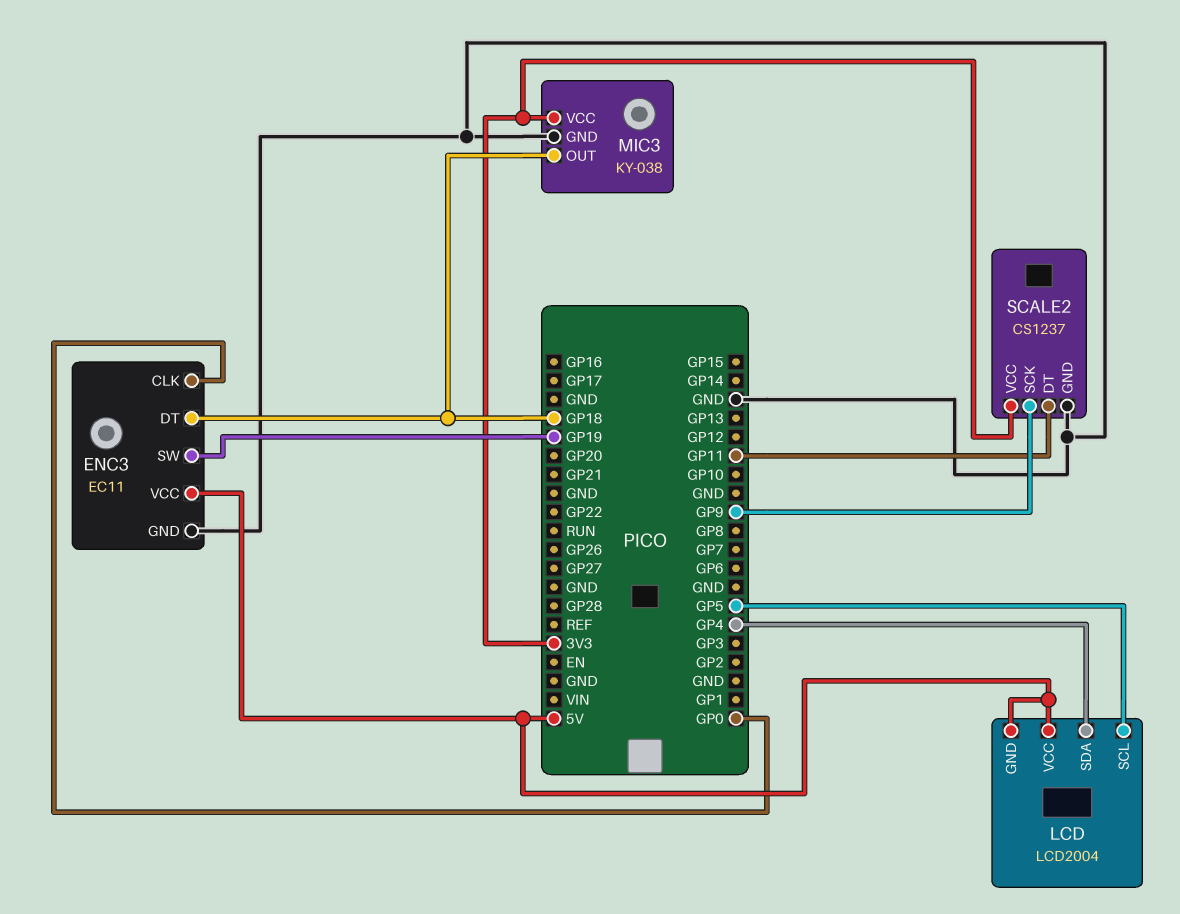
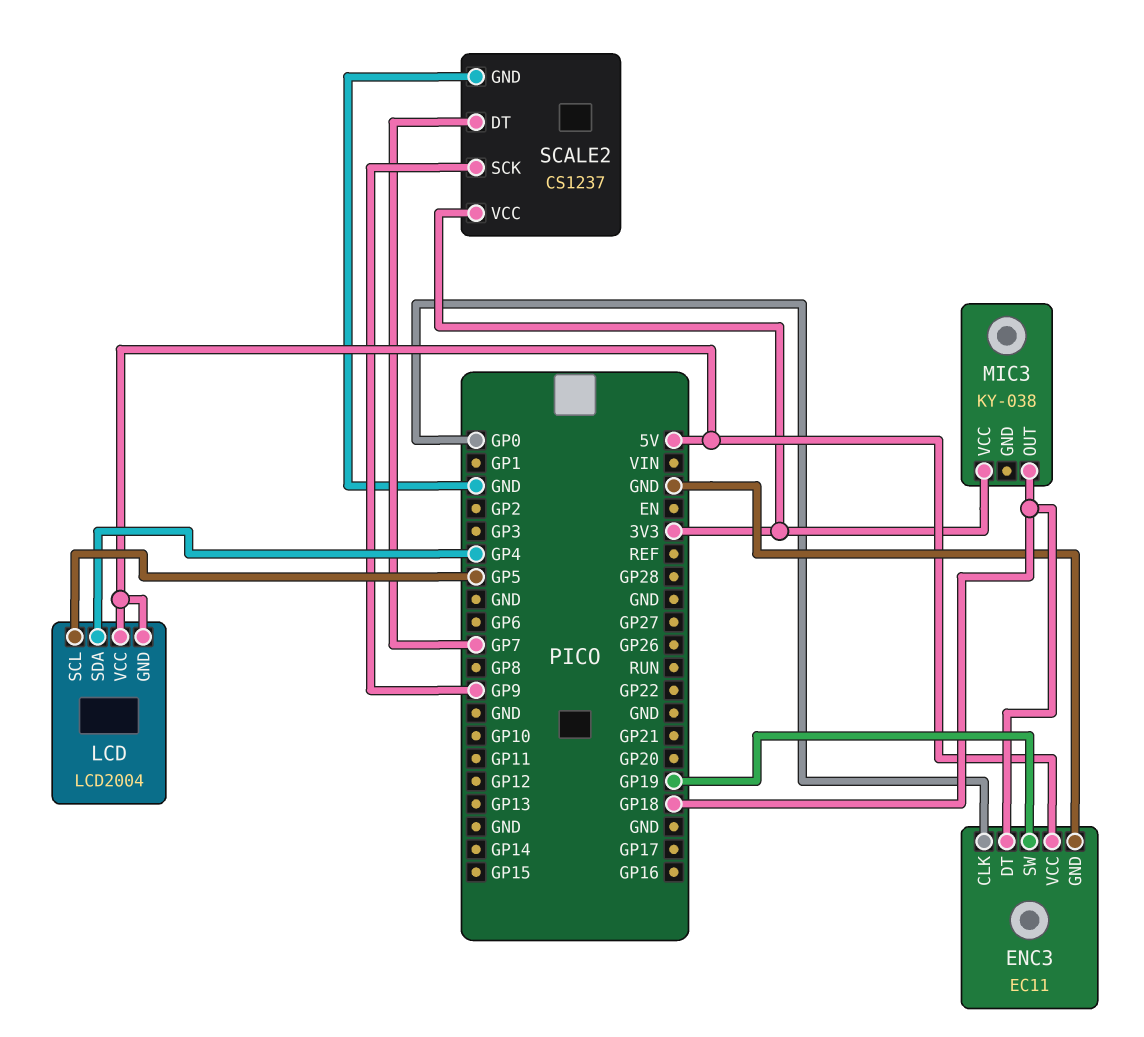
MIC3 pin GND: GND -> none
SCALE2 pin DT: GP11 -> GP7

